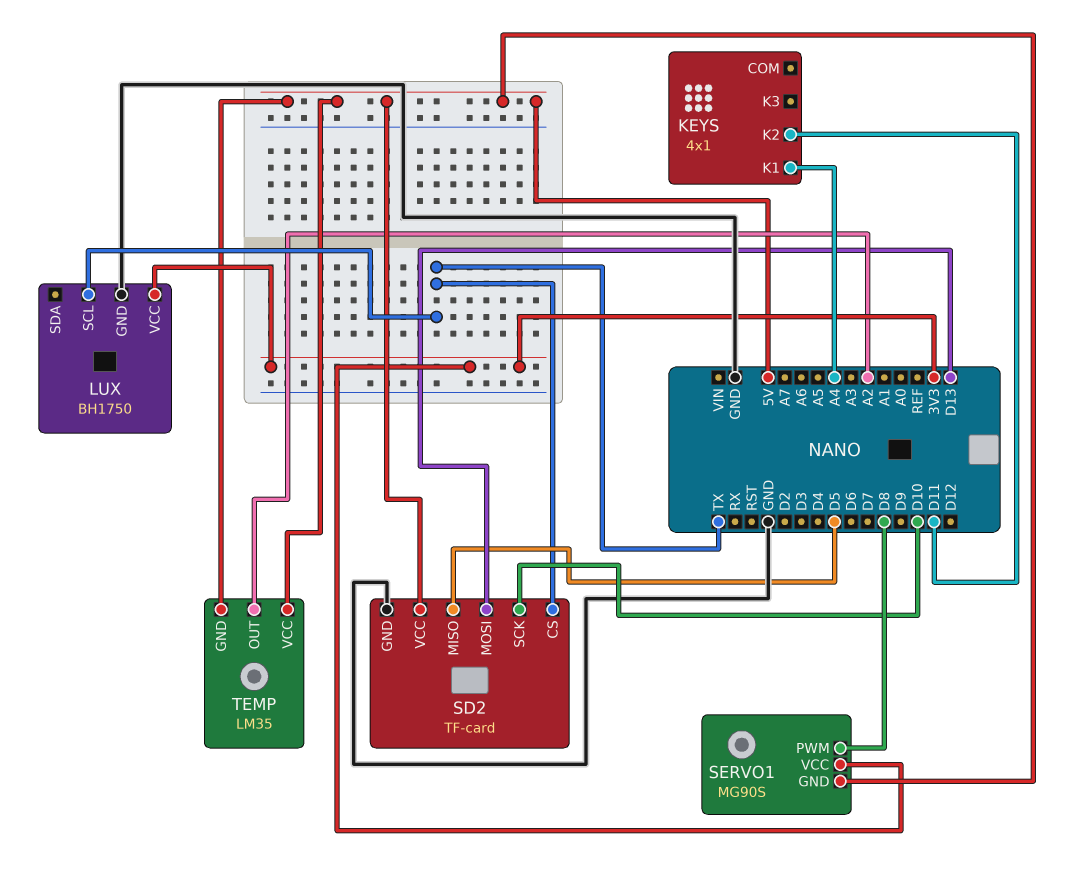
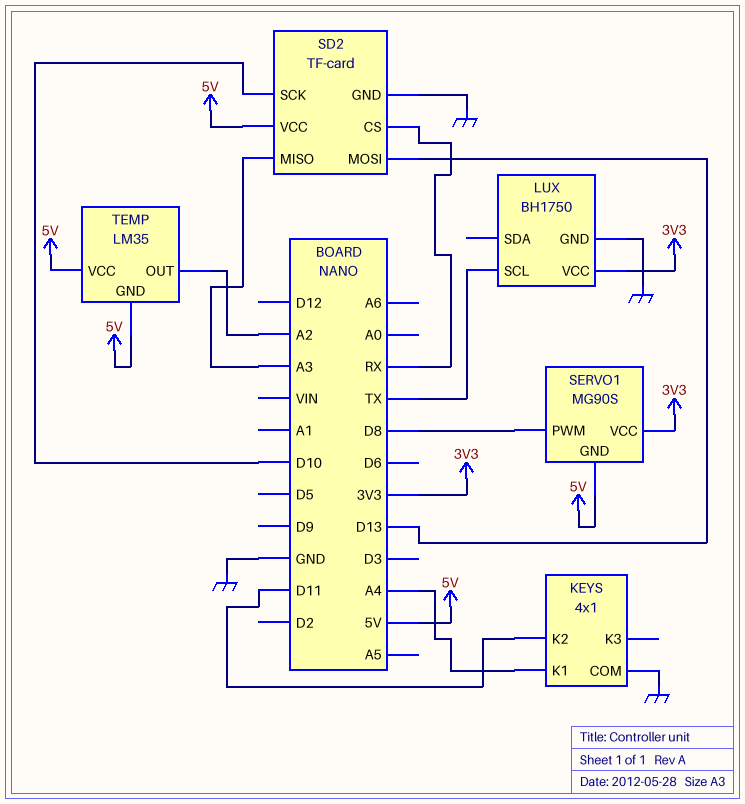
KEYS pin COM: none -> GND
SD2 pin CS: TX -> RX
SD2 pin MISO: D5 -> A3

